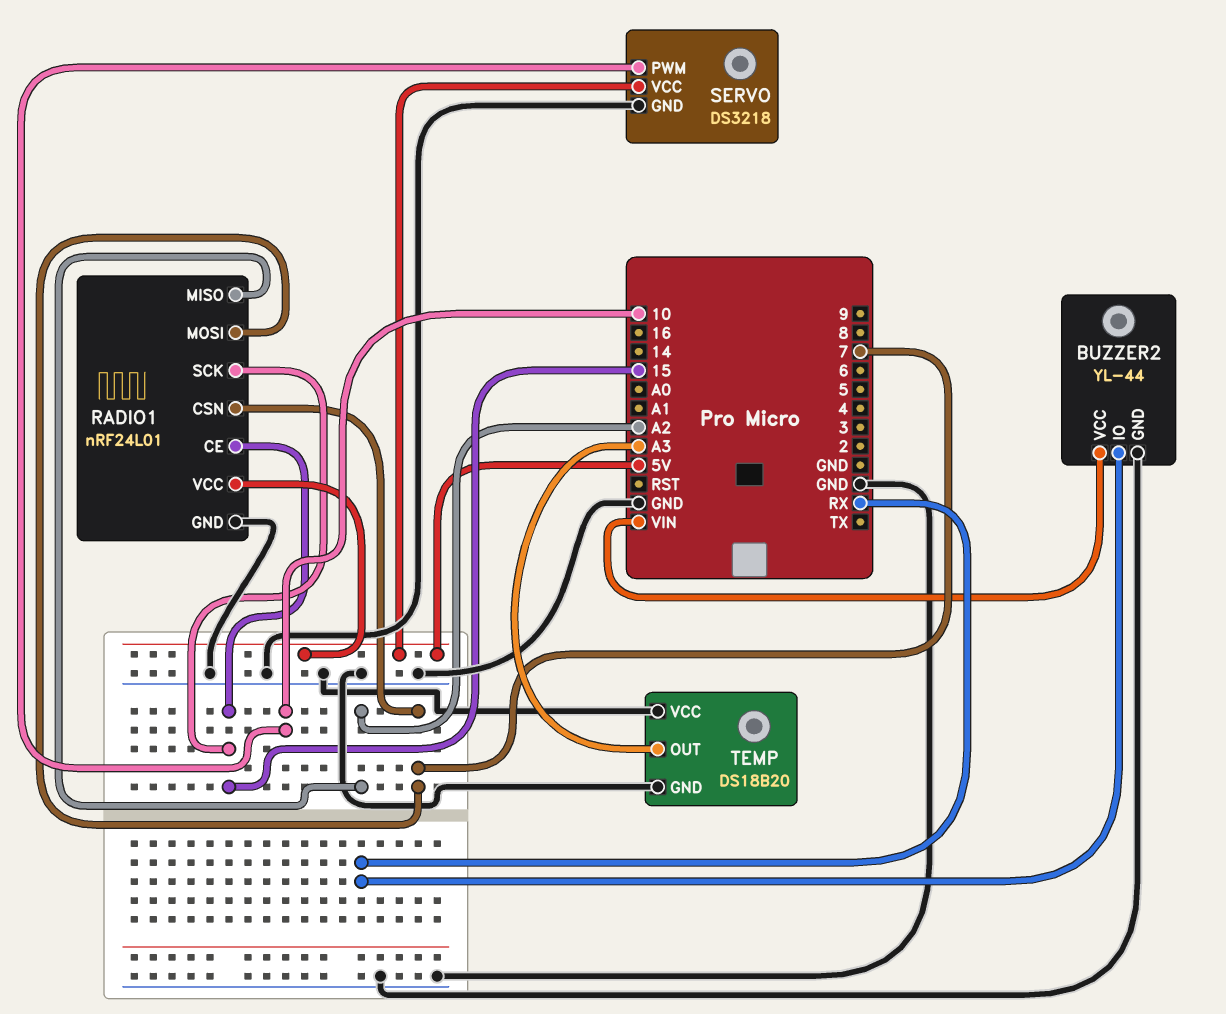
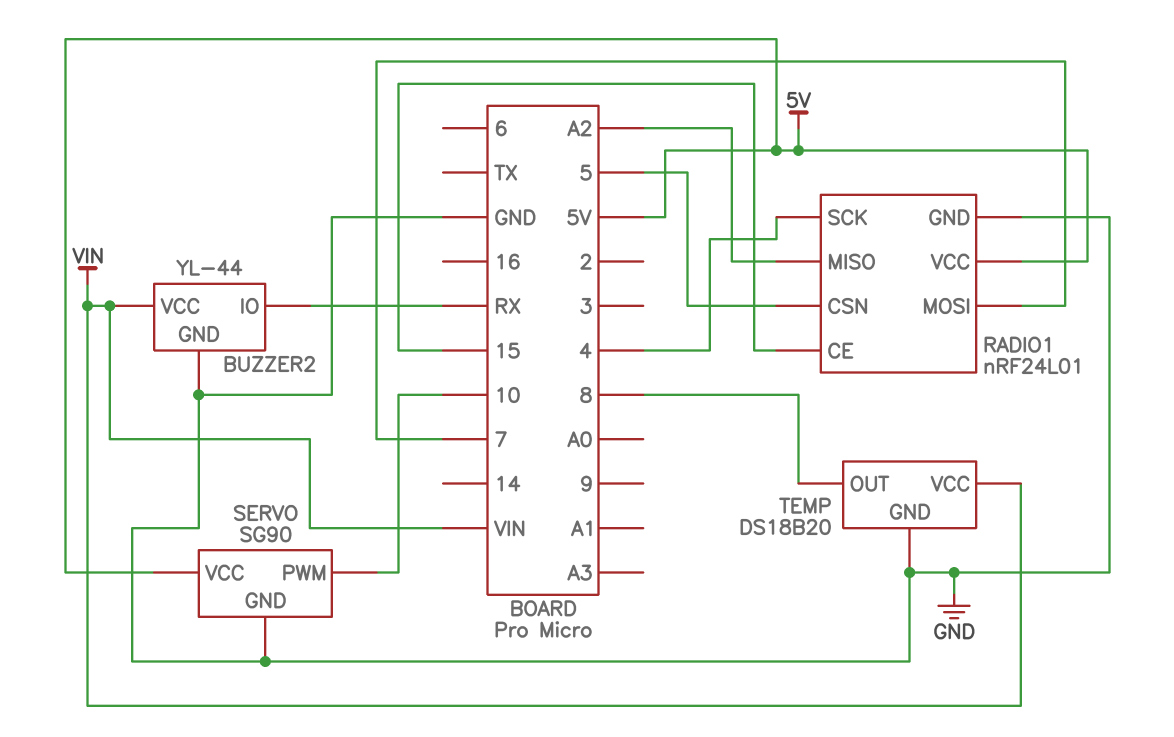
RADIO1 pin CSN: 7 -> 5
RADIO1 pin SCK: 15 -> 4
SERVO: DS3218 -> SG90
TEMP pin OUT: A3 -> 8
TEMP pin VCC: GND -> VIN

